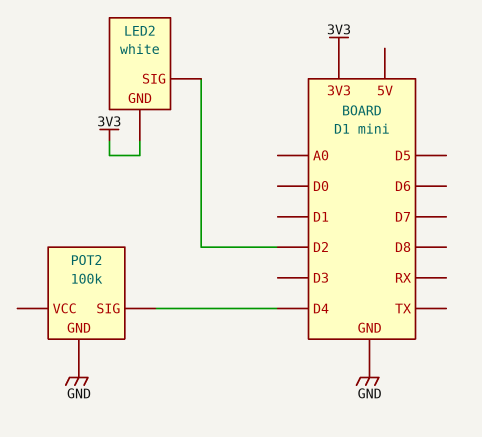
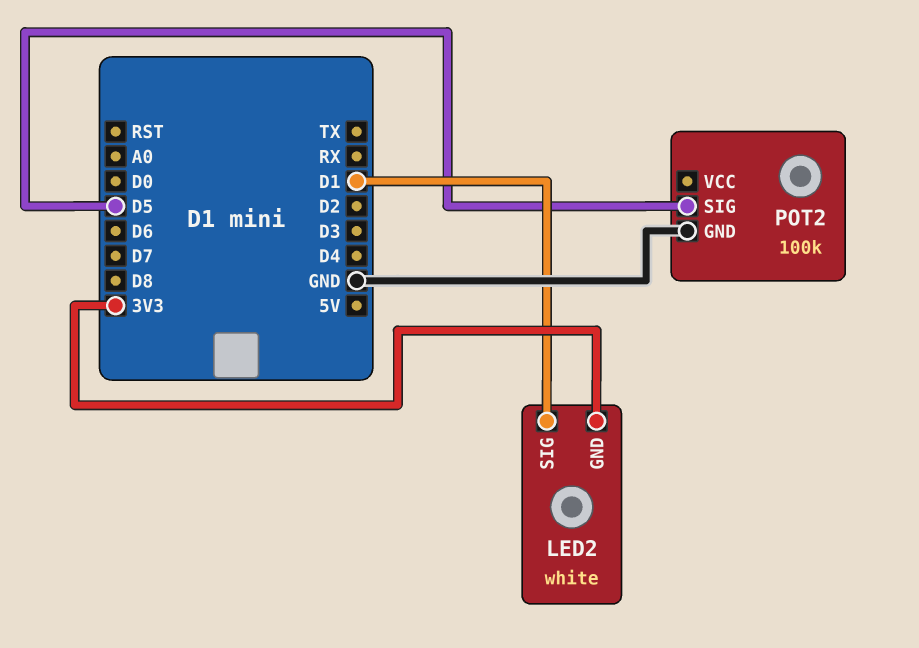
LED2 pin SIG: D2 -> D1
POT2 pin SIG: D4 -> D5

